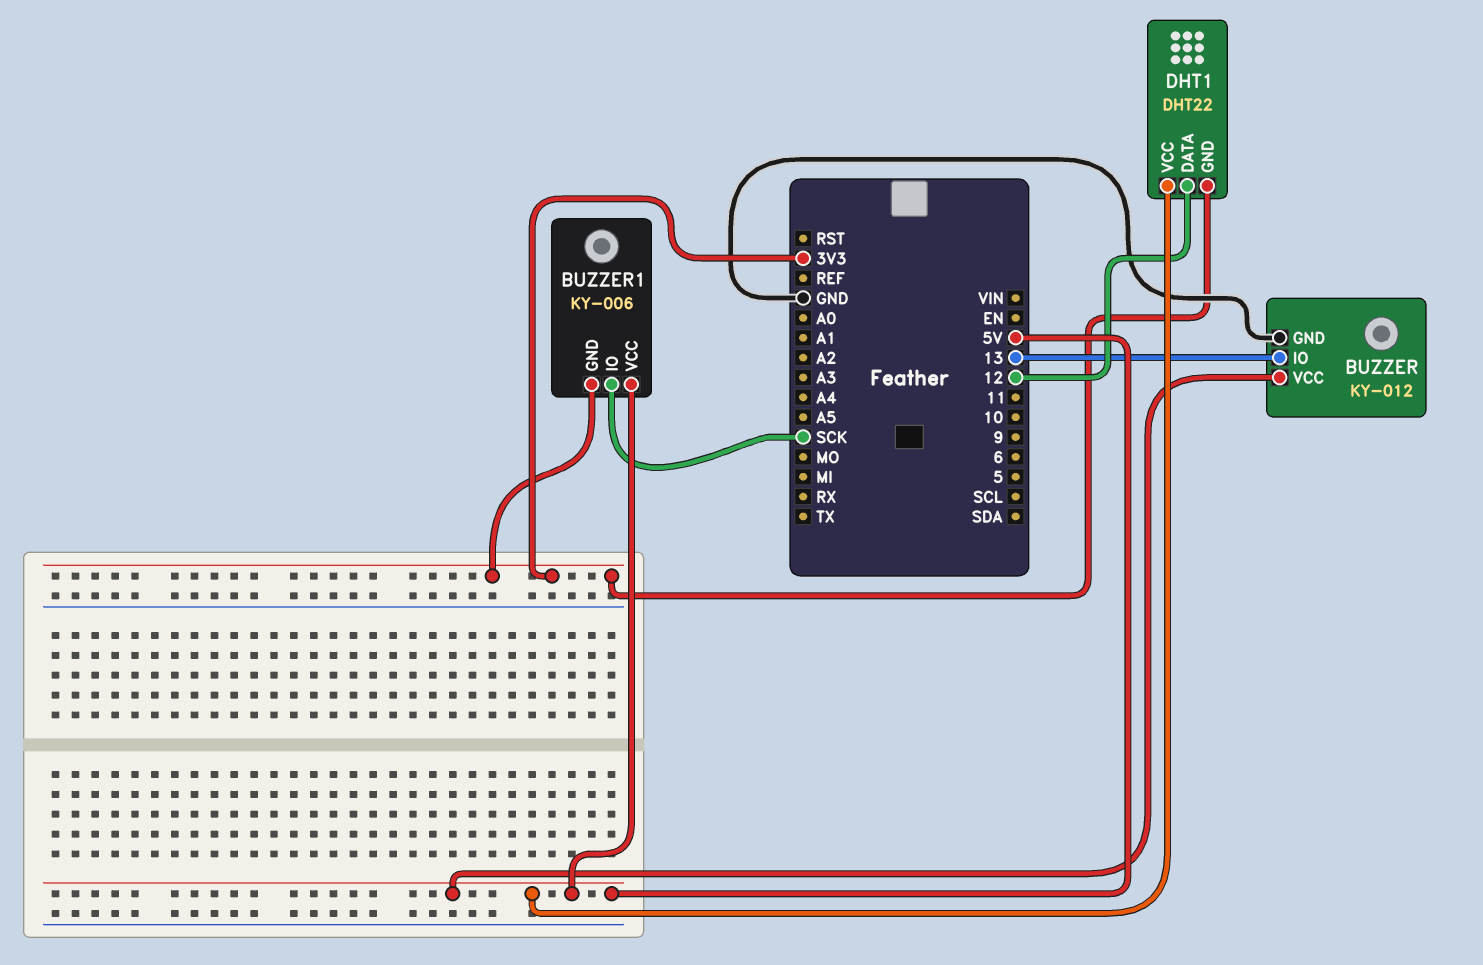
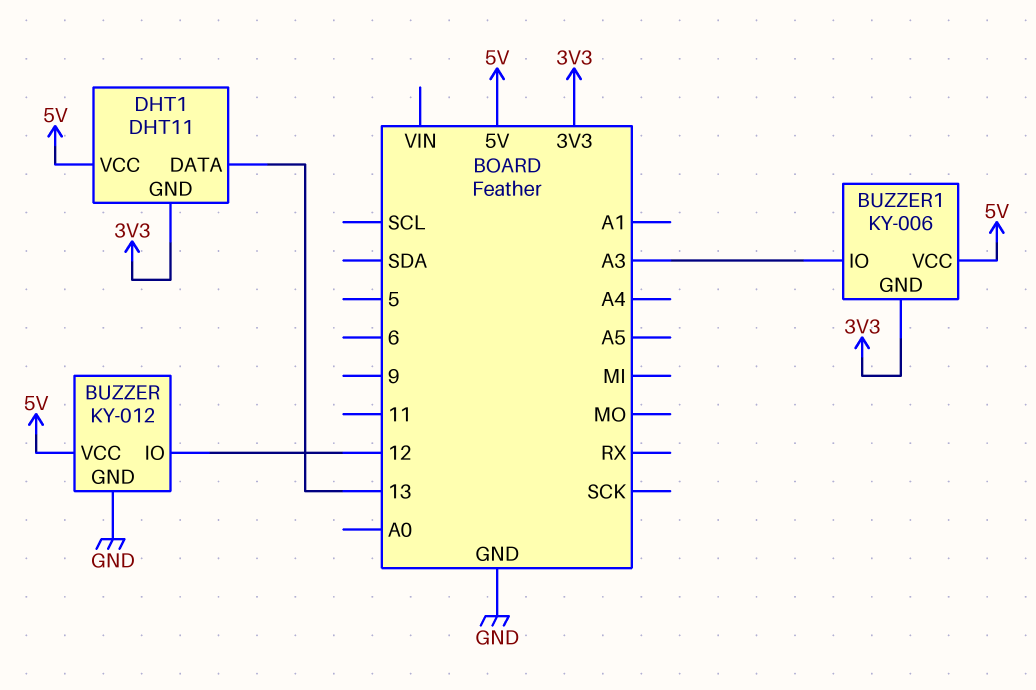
BUZZER pin IO: 13 -> 12
BUZZER1 pin IO: SCK -> A3
DHT1: DHT22 -> DHT11
DHT1 pin DATA: 12 -> 13

